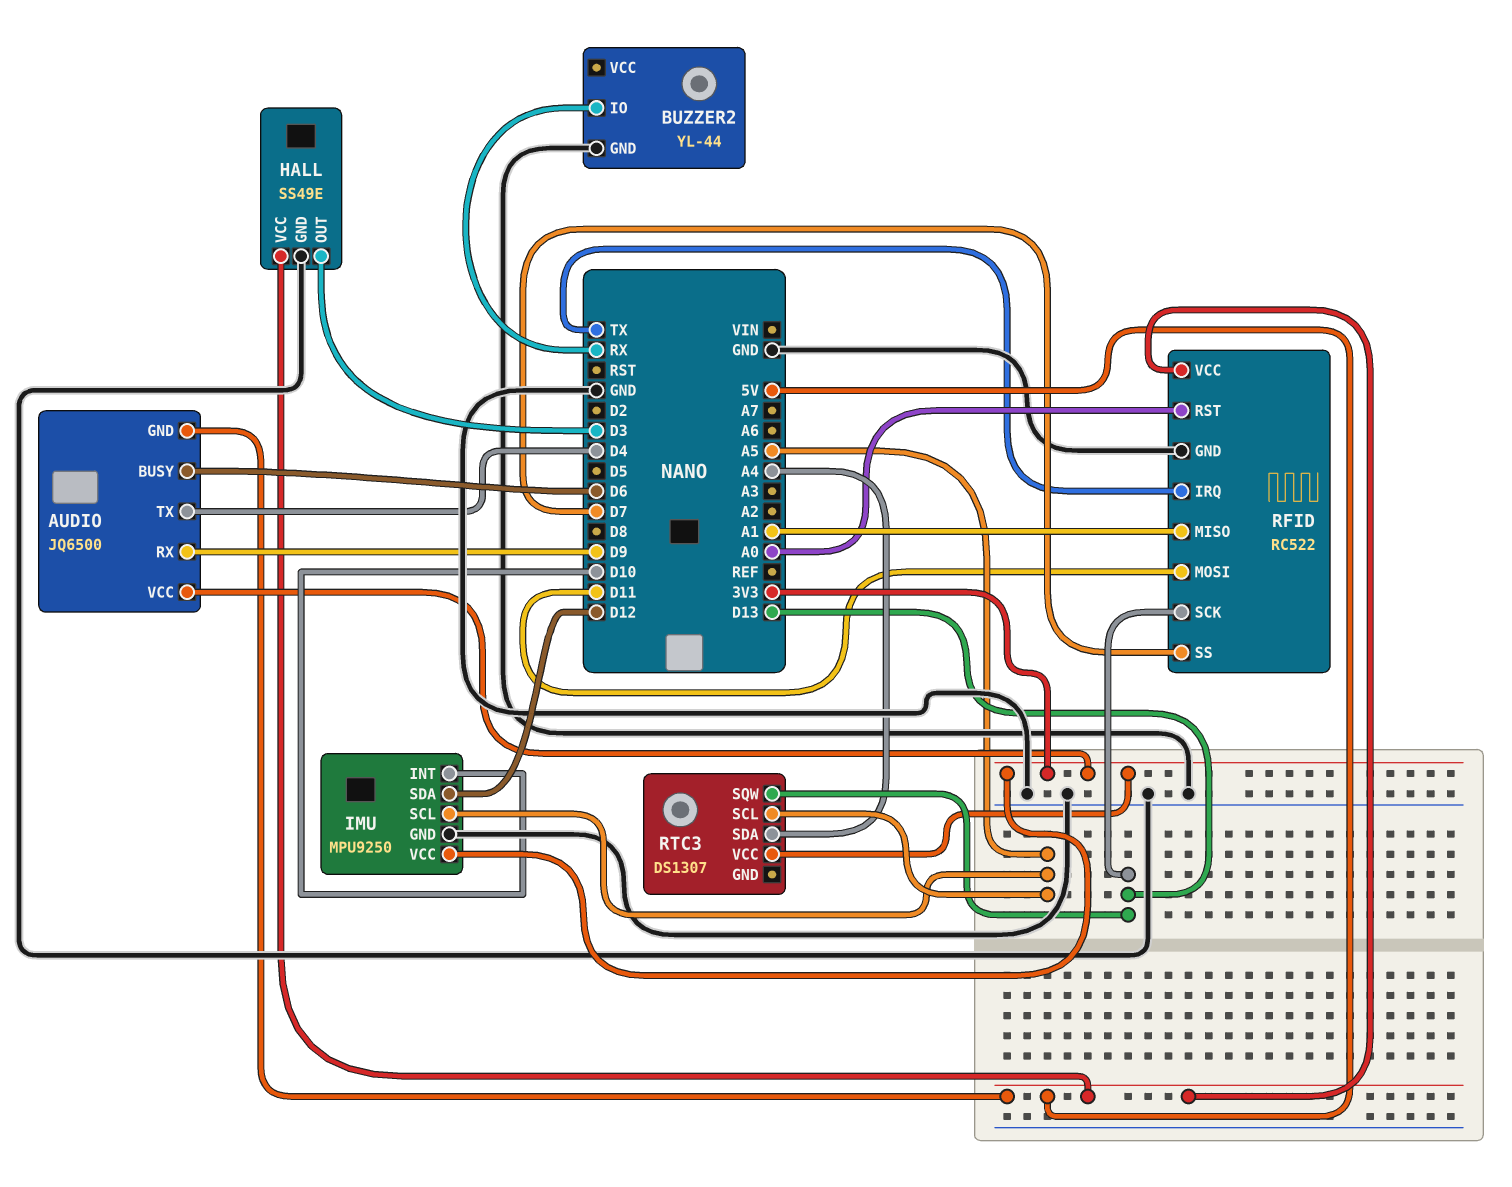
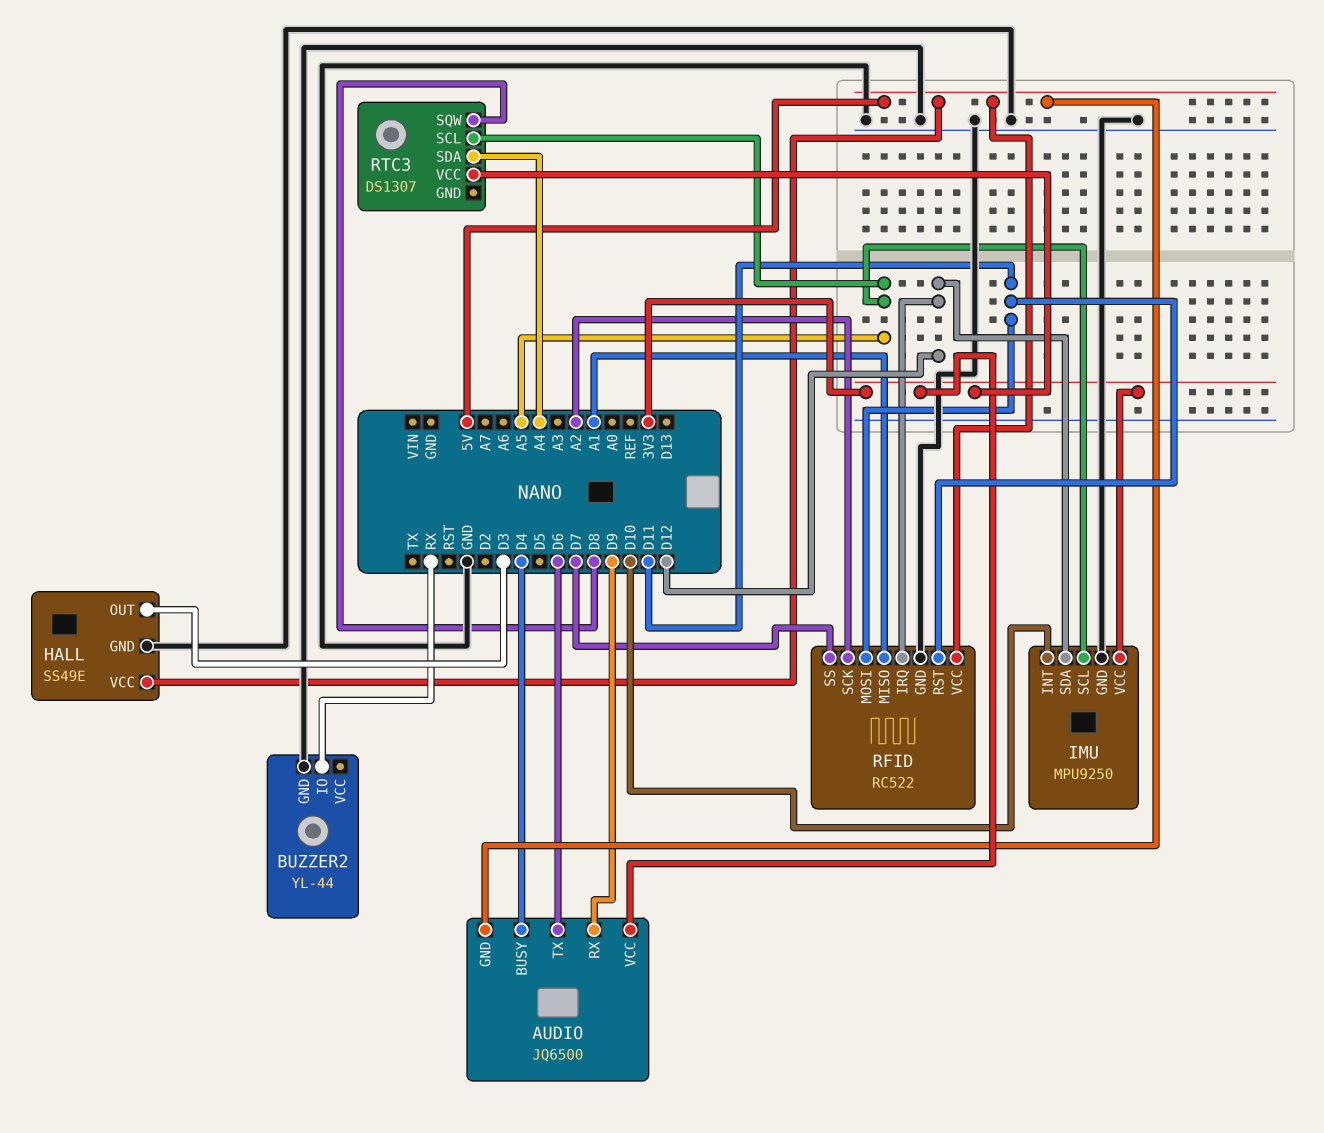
AUDIO pin BUSY: D6 -> D4
AUDIO pin TX: D4 -> D6
RFID pin IRQ: TX -> D12
RFID pin RST: A0 -> D11
RFID pin SCK: D13 -> A2
RTC3 pin SQW: D13 -> D8

